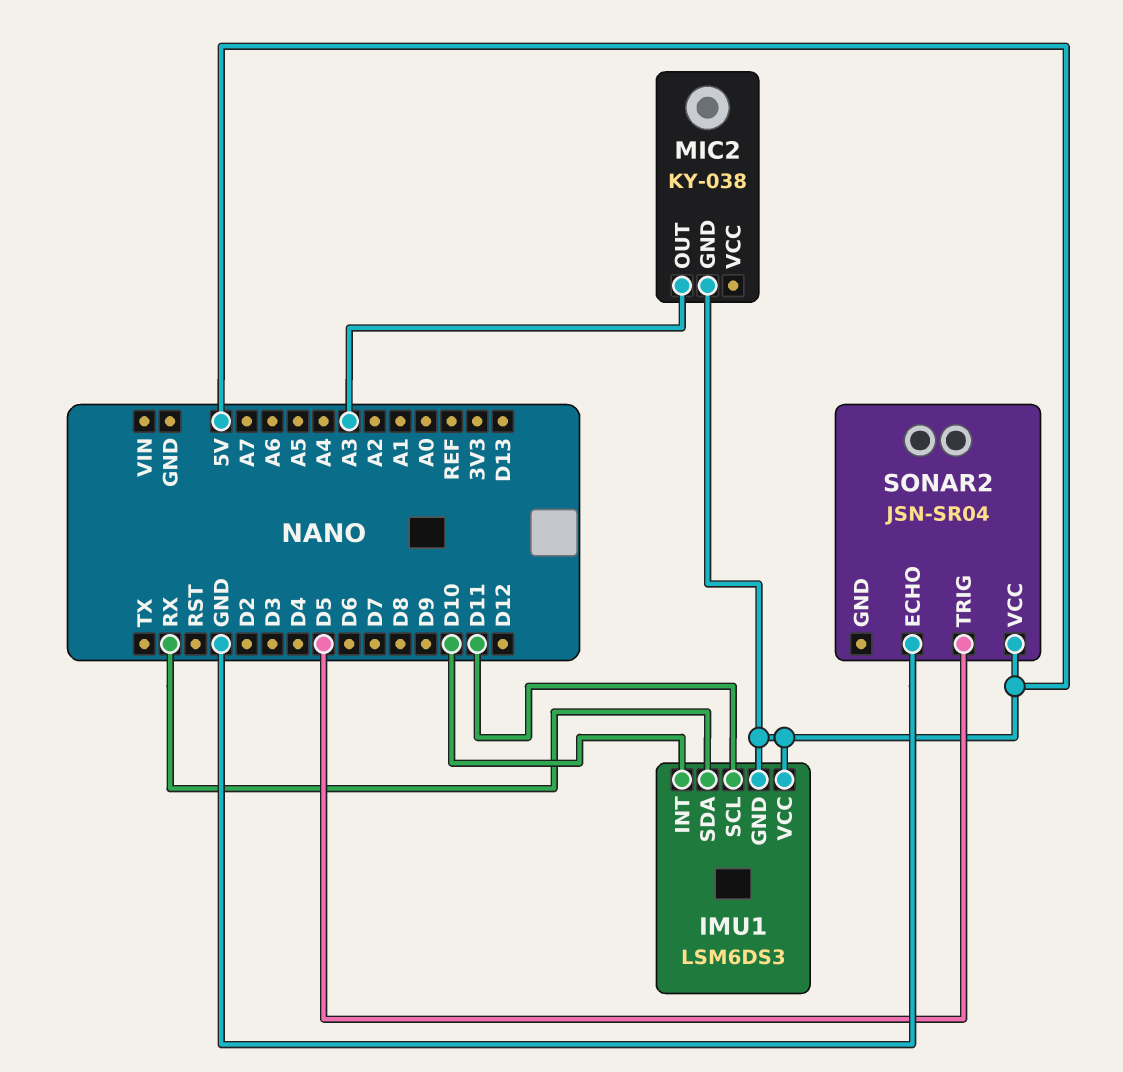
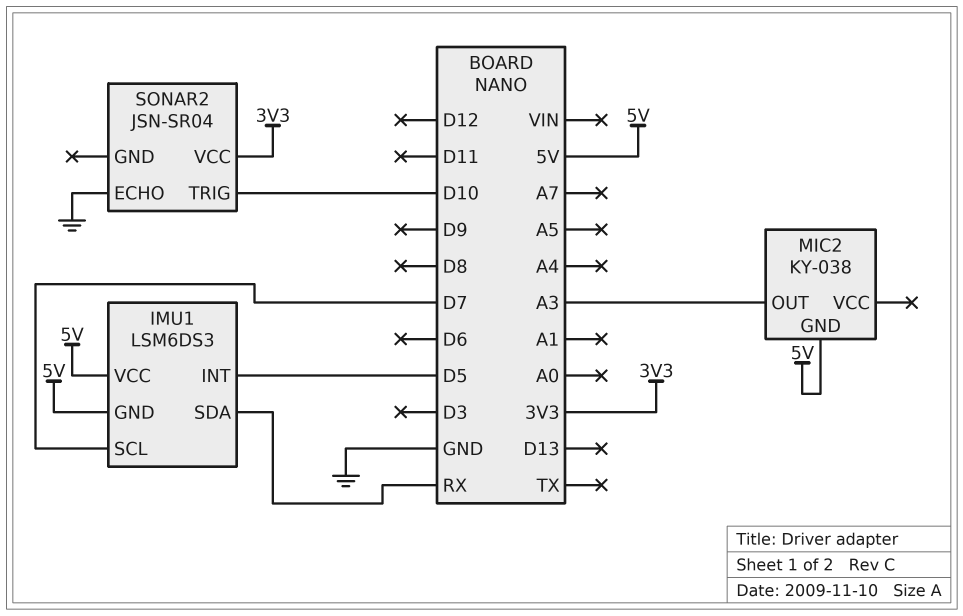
IMU1 pin INT: D10 -> D5
IMU1 pin SCL: D11 -> D7
SONAR2 pin TRIG: D5 -> D10
SONAR2 pin VCC: 5V -> 3V3

